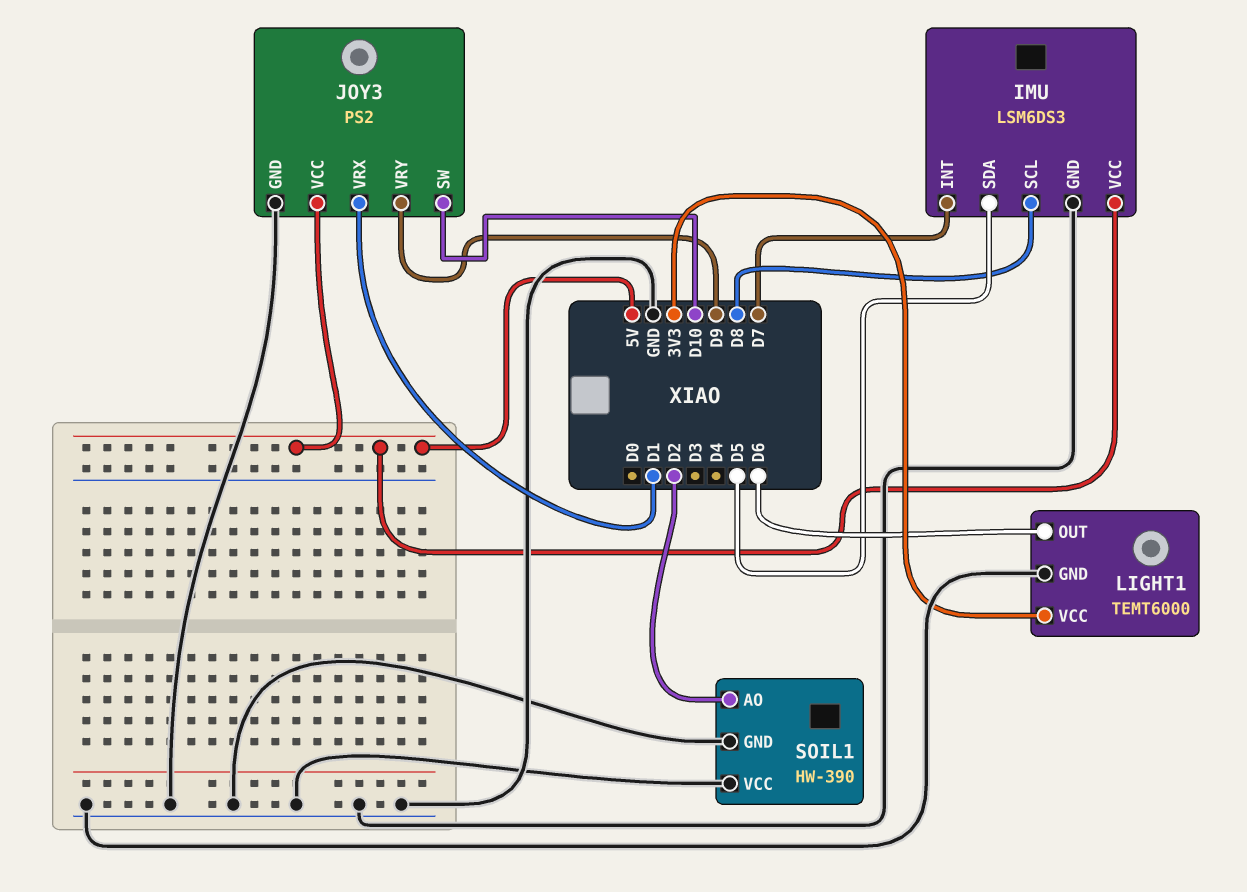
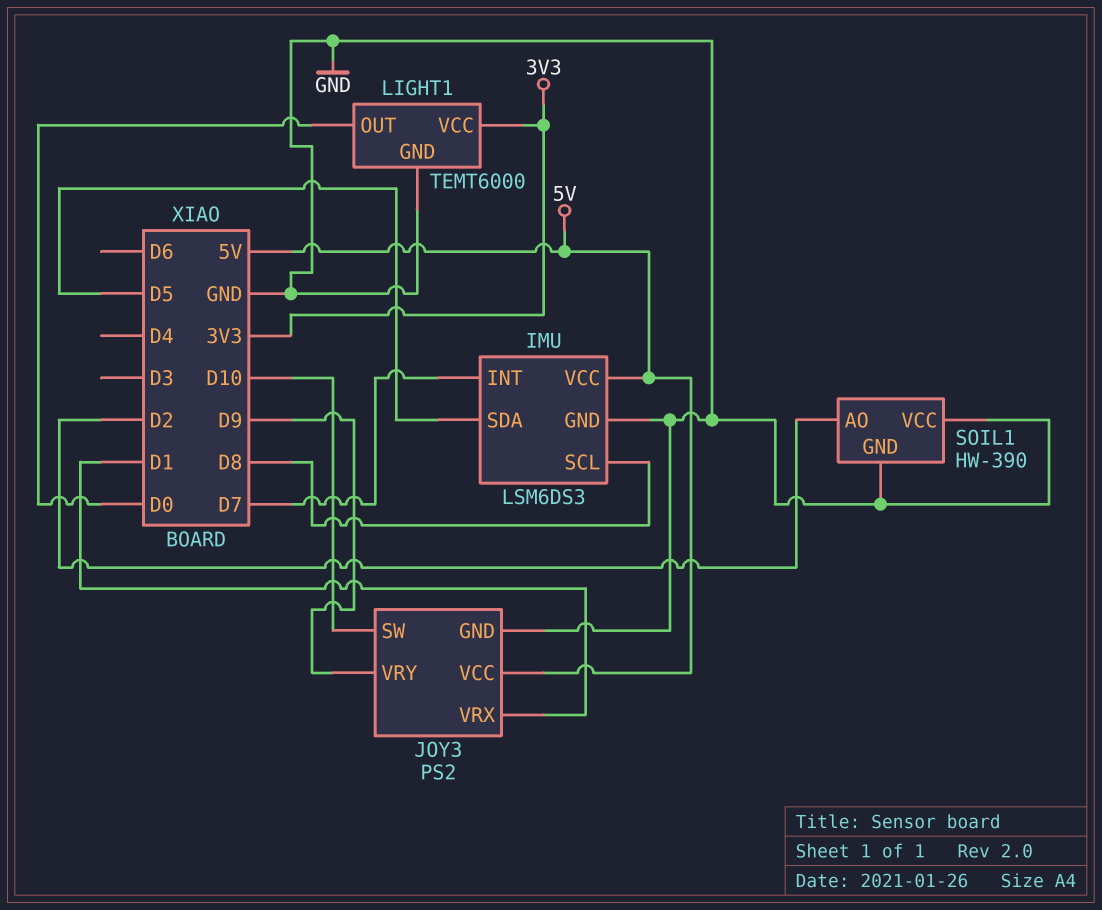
LIGHT1 pin OUT: D6 -> D0

